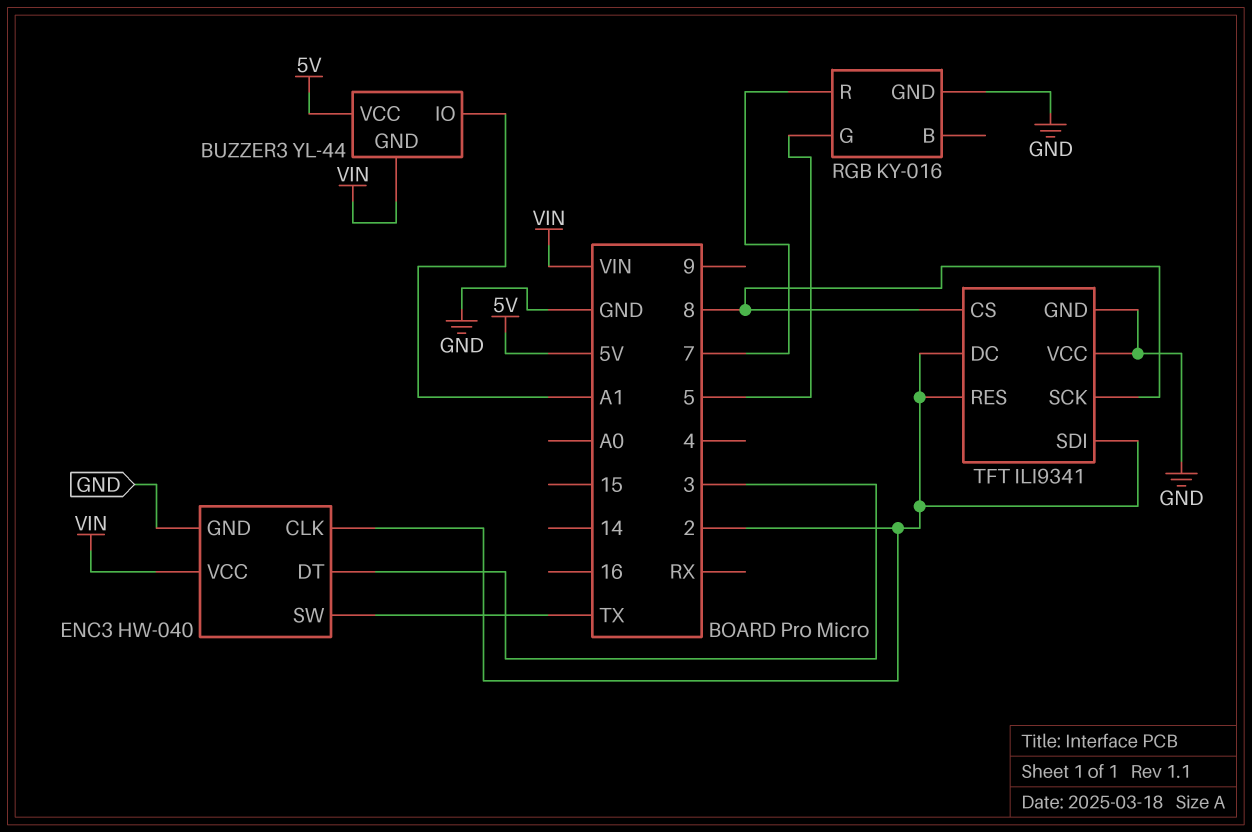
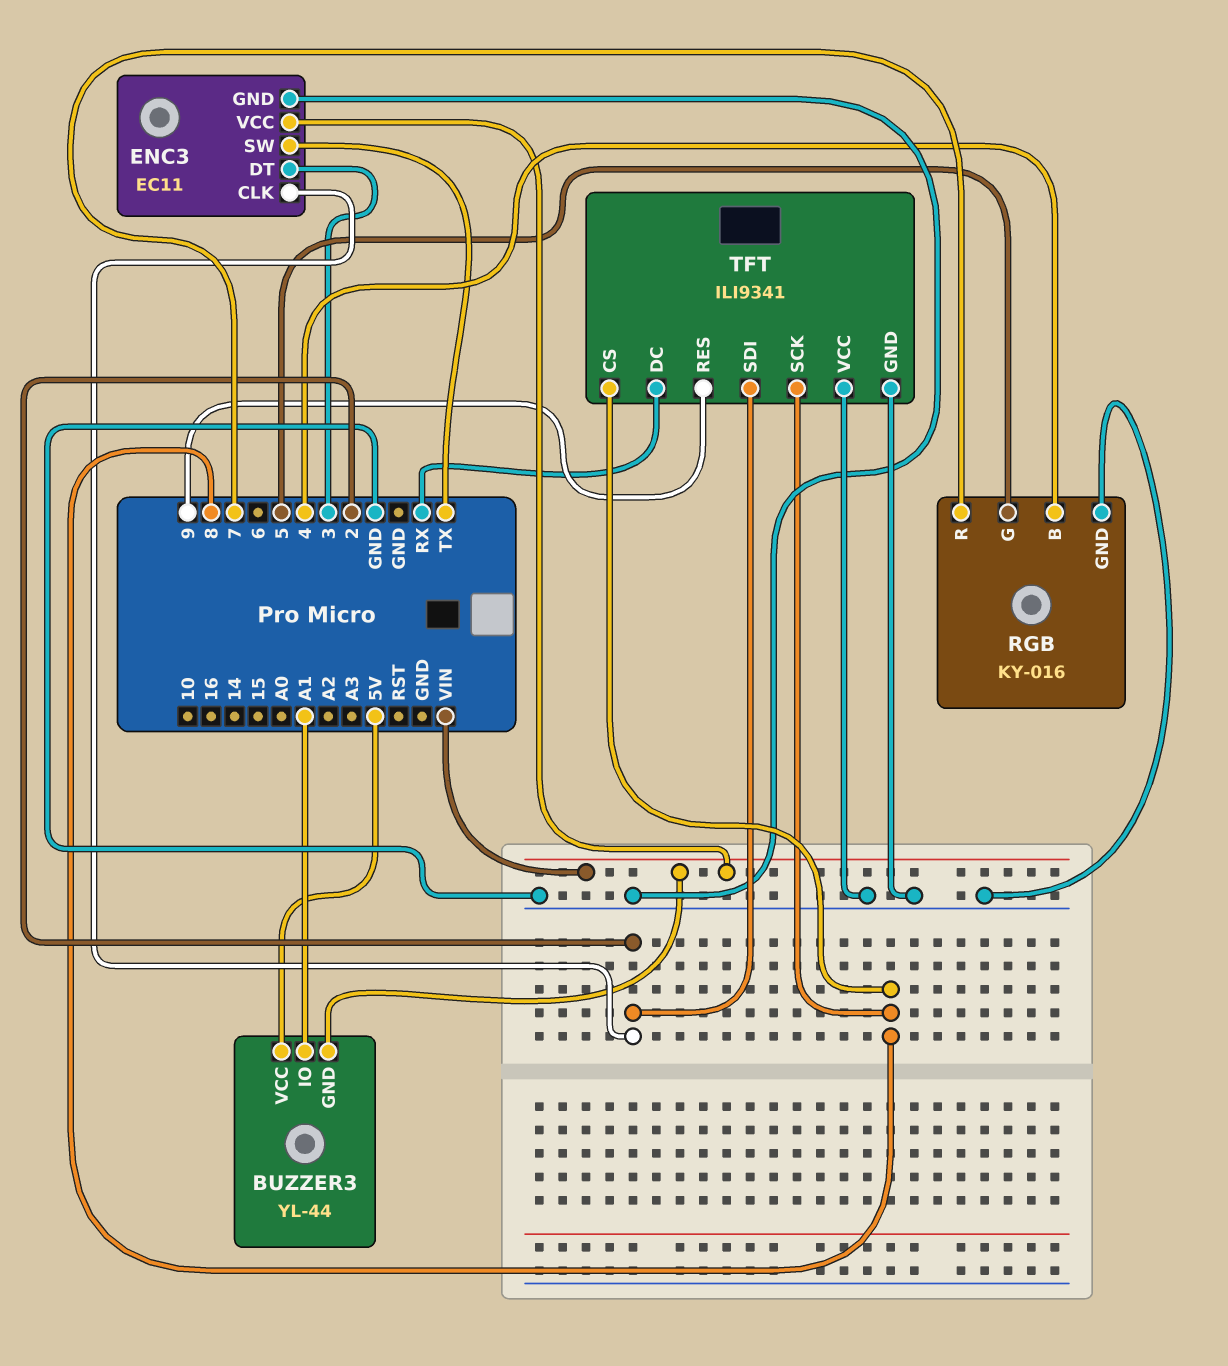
ENC3: HW-040 -> EC11
RGB pin B: none -> 4
TFT pin DC: 2 -> RX
TFT pin RES: 2 -> 9

